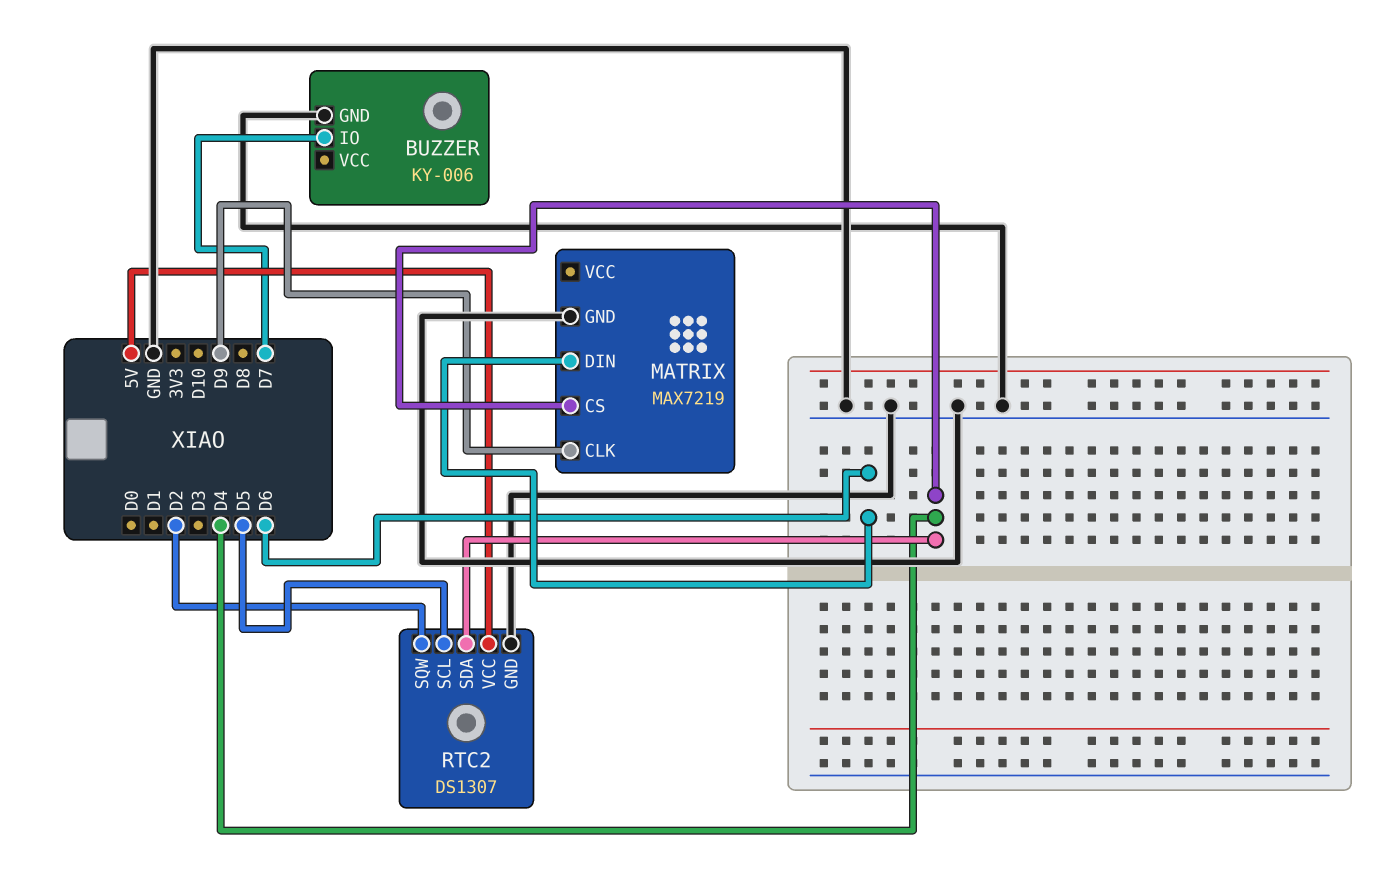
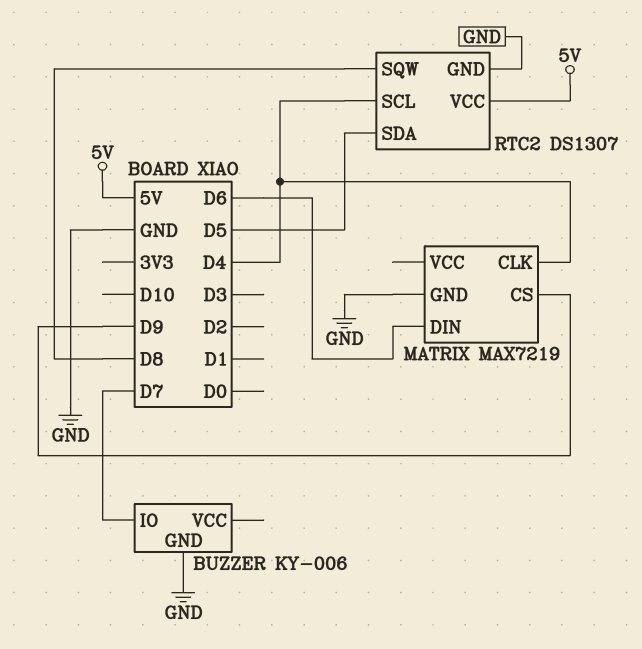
MATRIX pin CLK: D9 -> D4
MATRIX pin CS: D4 -> D9
RTC2 pin SCL: D5 -> D4
RTC2 pin SDA: D4 -> D5
RTC2 pin SQW: D2 -> D8

